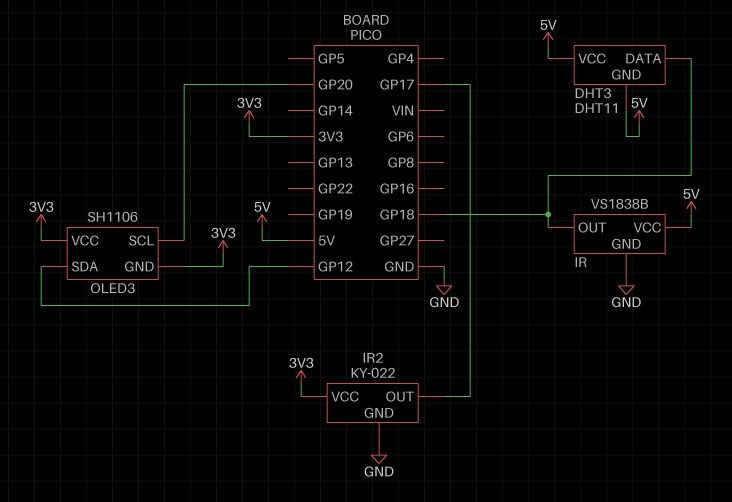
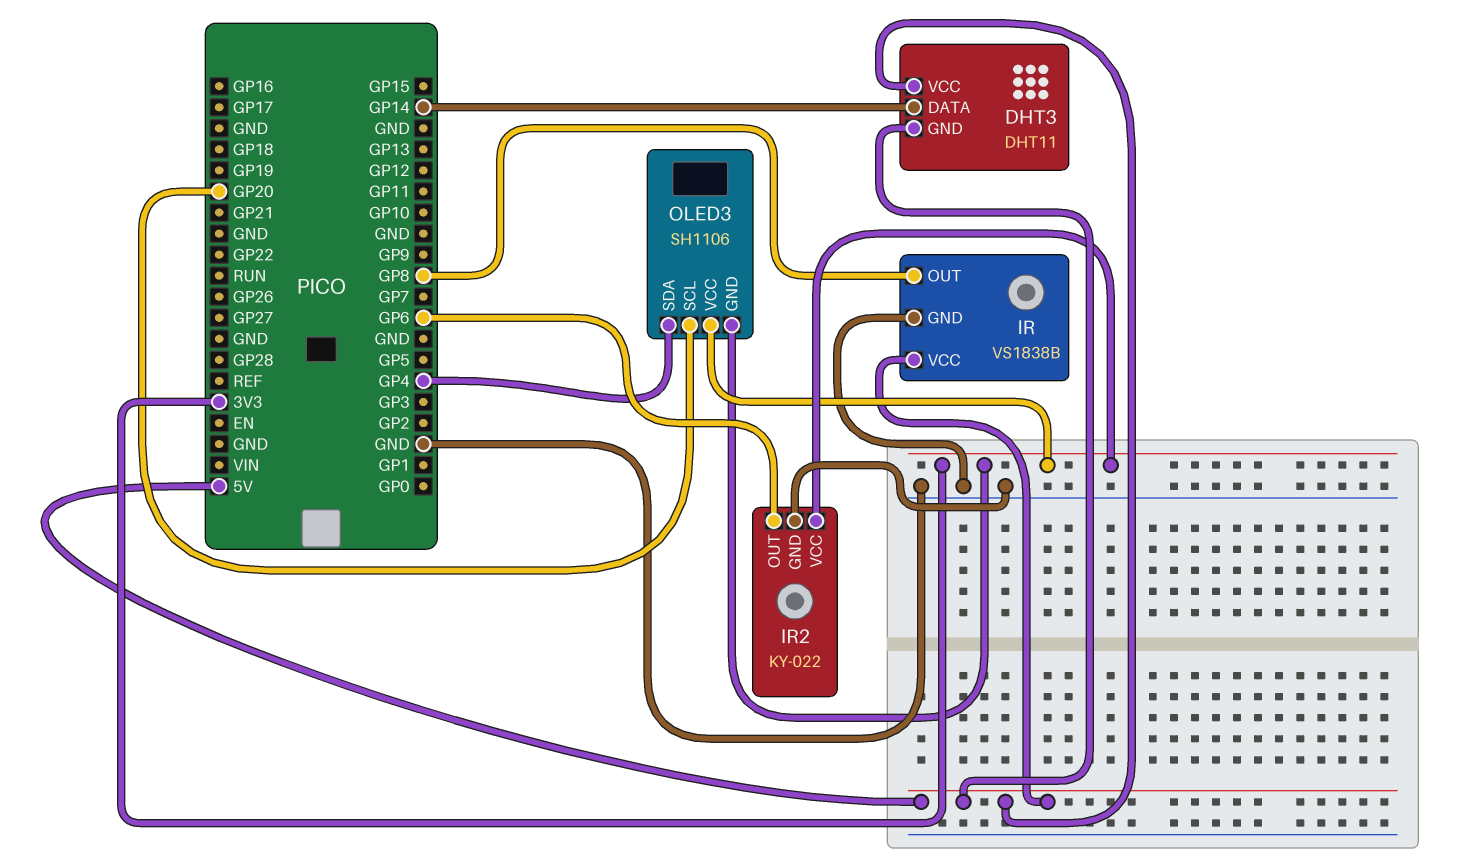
DHT3 pin DATA: GP18 -> GP14
IR pin OUT: GP18 -> GP8
IR2 pin OUT: GP17 -> GP6
OLED3 pin SDA: GP12 -> GP4

